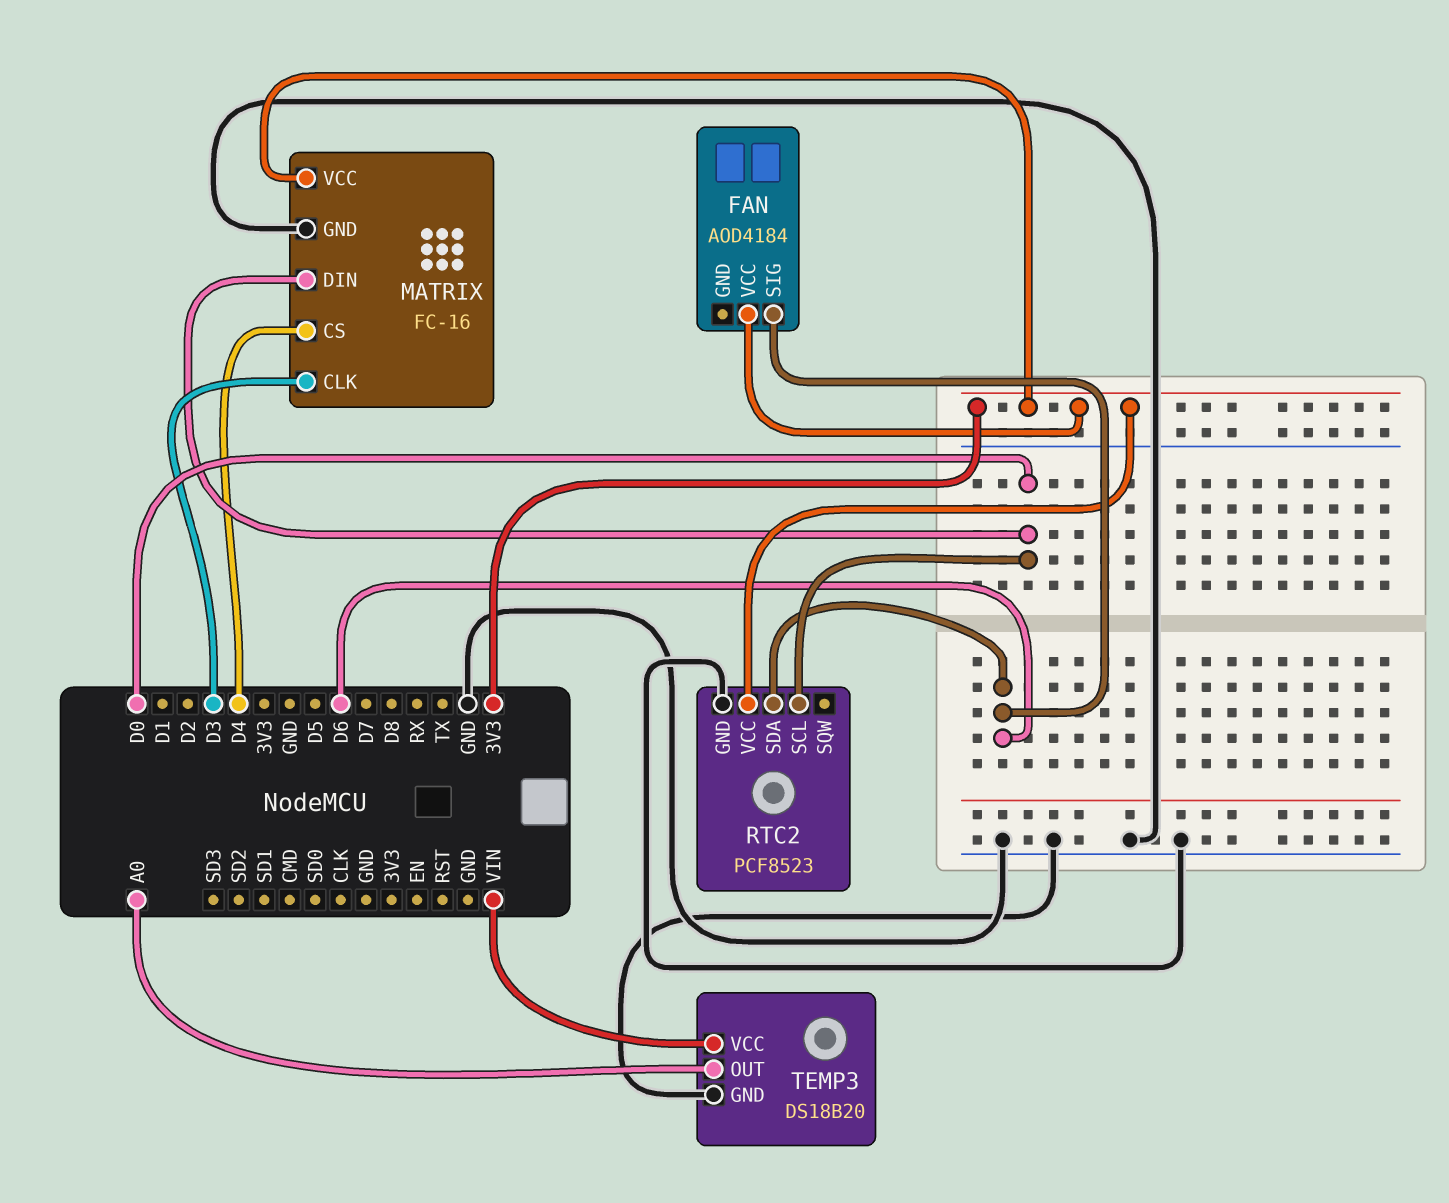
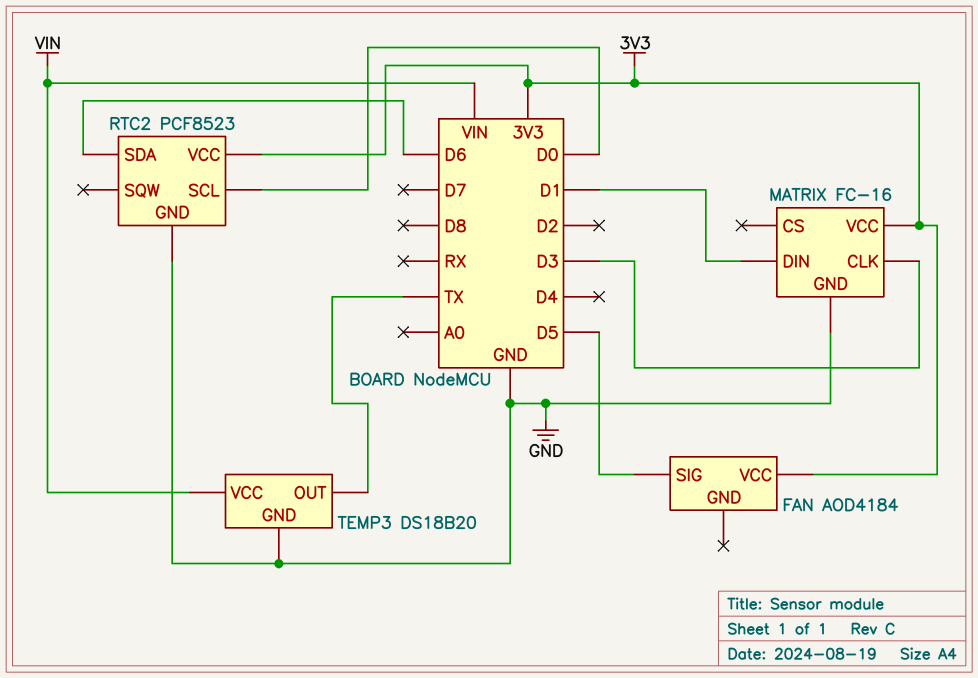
FAN pin SIG: D6 -> D5
MATRIX pin CS: D4 -> none
MATRIX pin DIN: D0 -> D1
TEMP3 pin OUT: A0 -> TX

